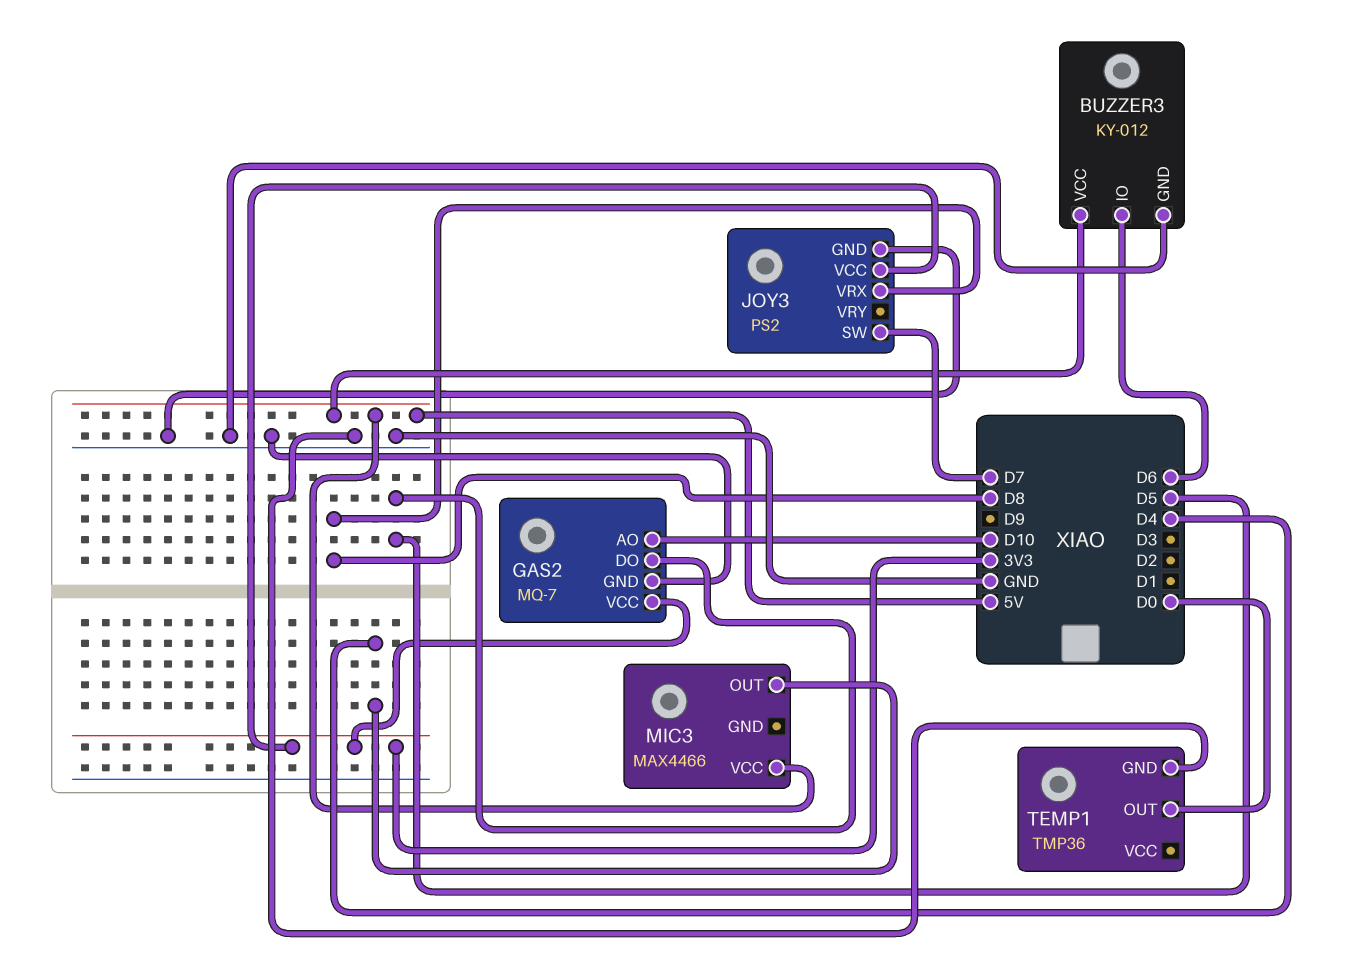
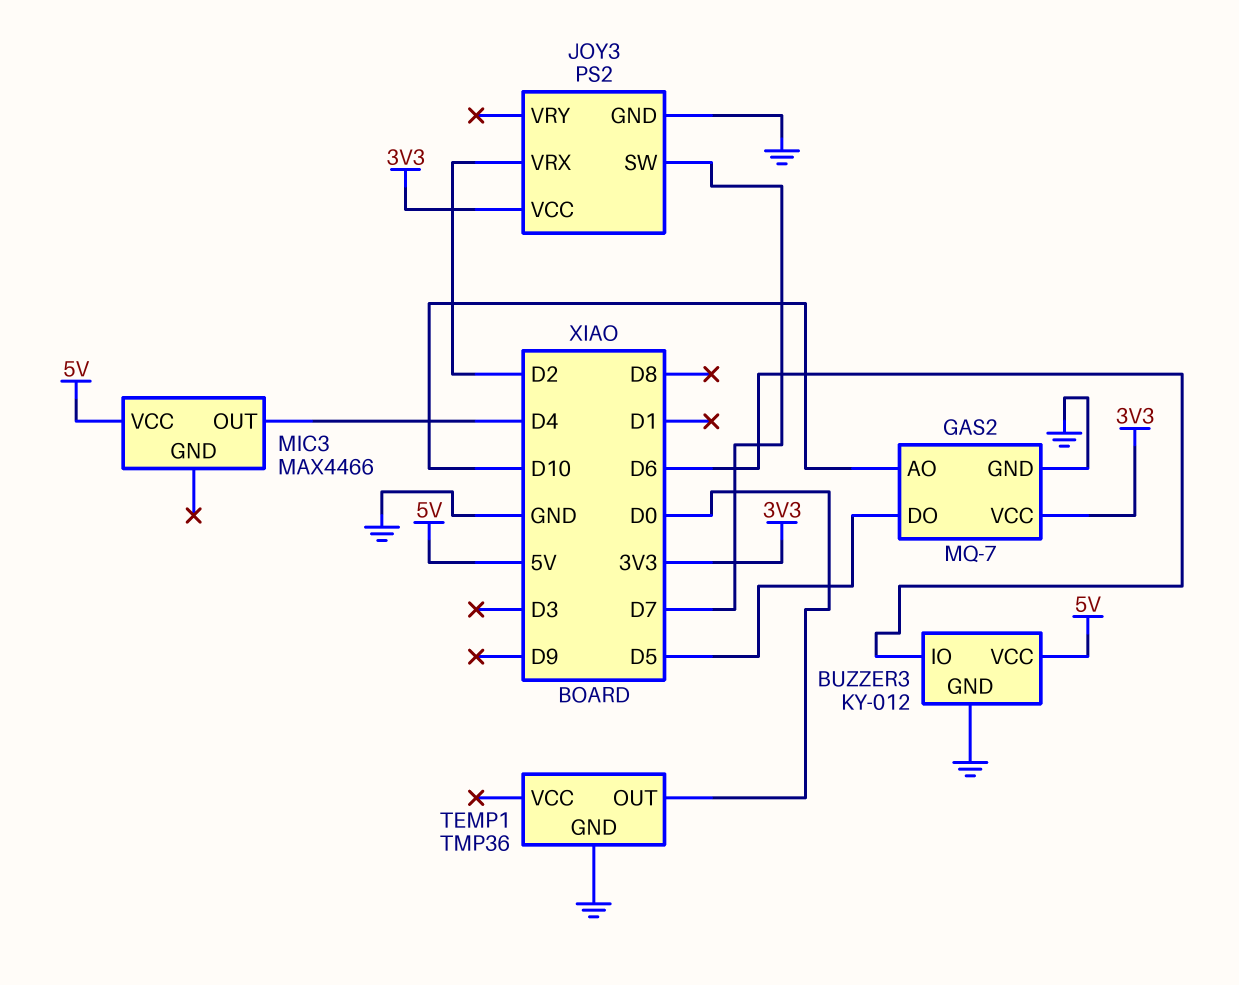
JOY3 pin VRX: D8 -> D2

